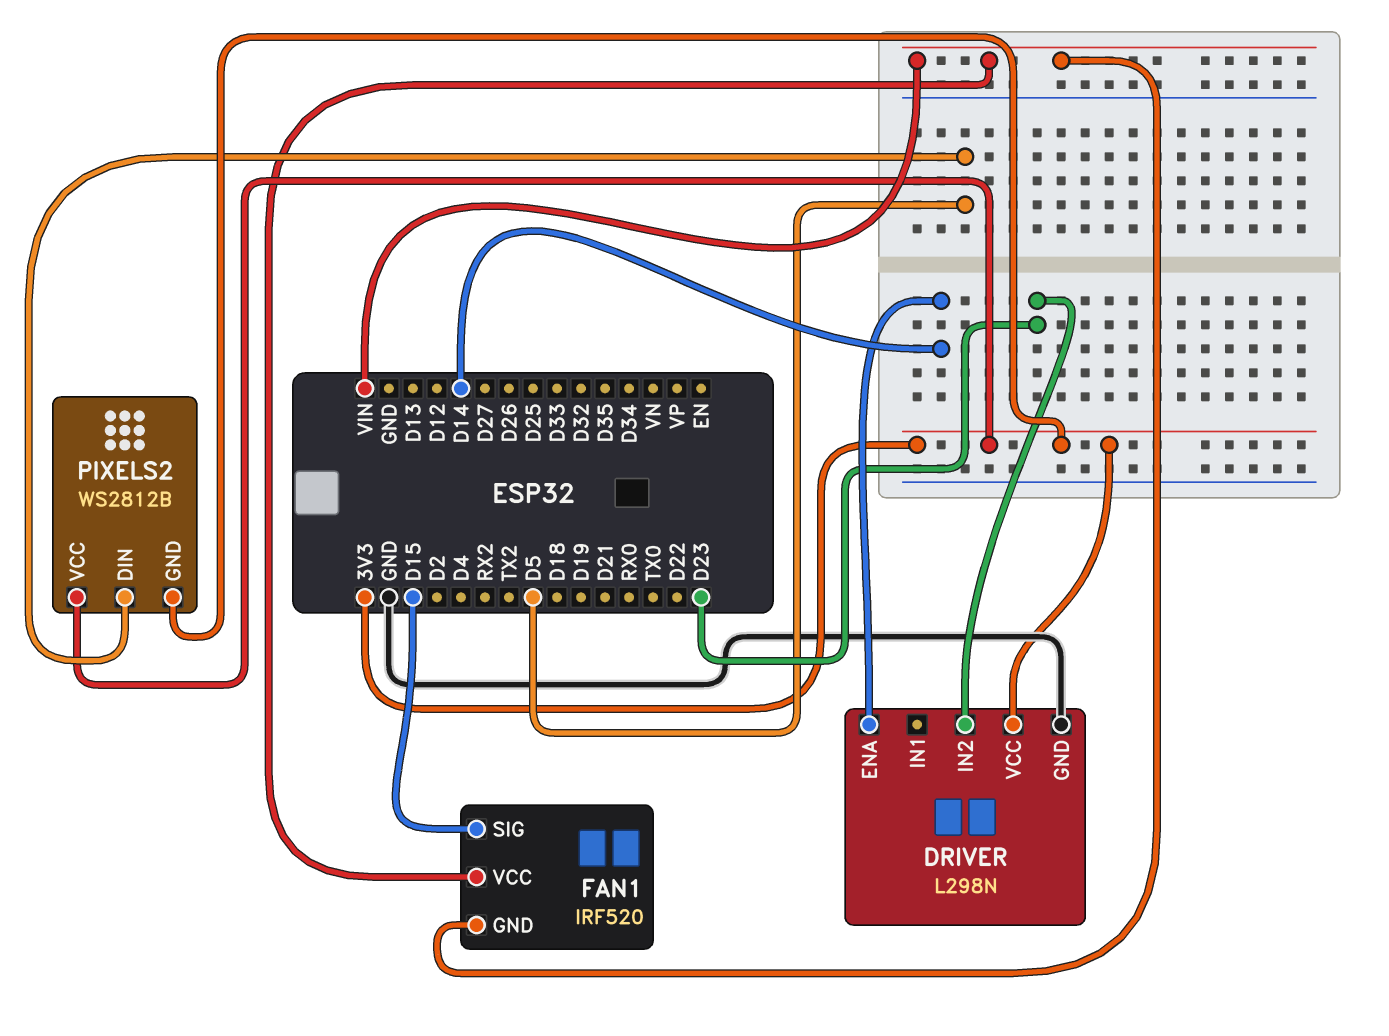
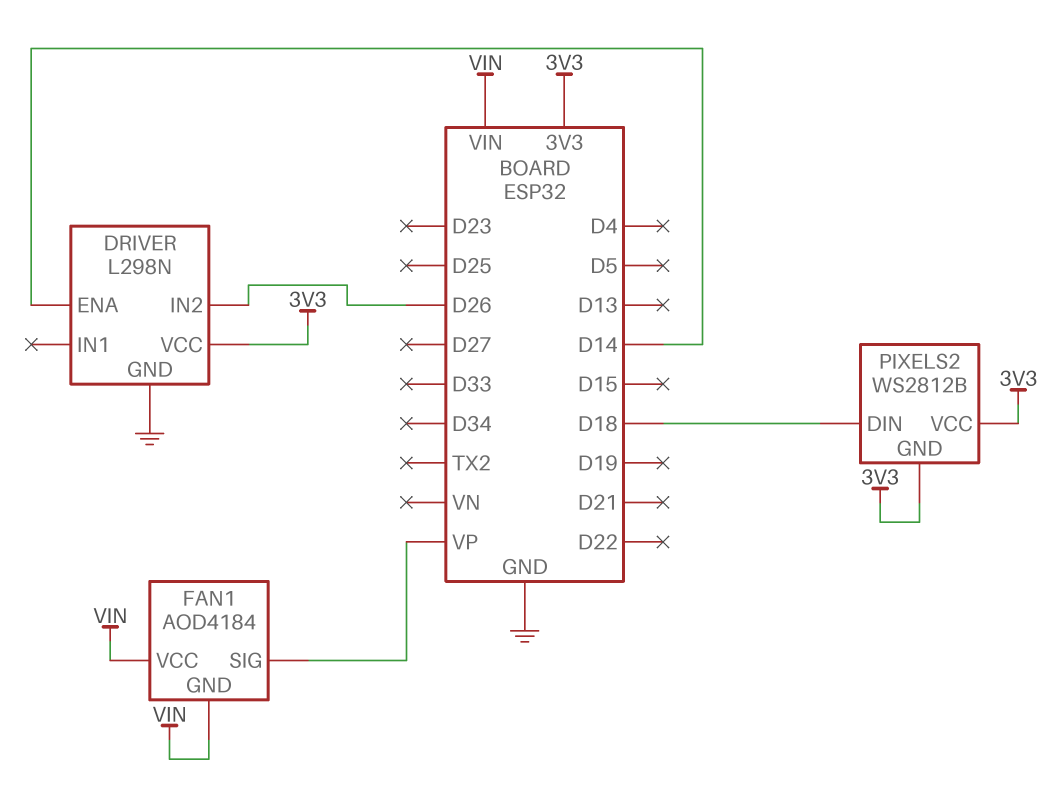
DRIVER pin IN2: D23 -> D26
FAN1: IRF520 -> AOD4184
FAN1 pin SIG: D15 -> VP
PIXELS2 pin DIN: D5 -> D18

